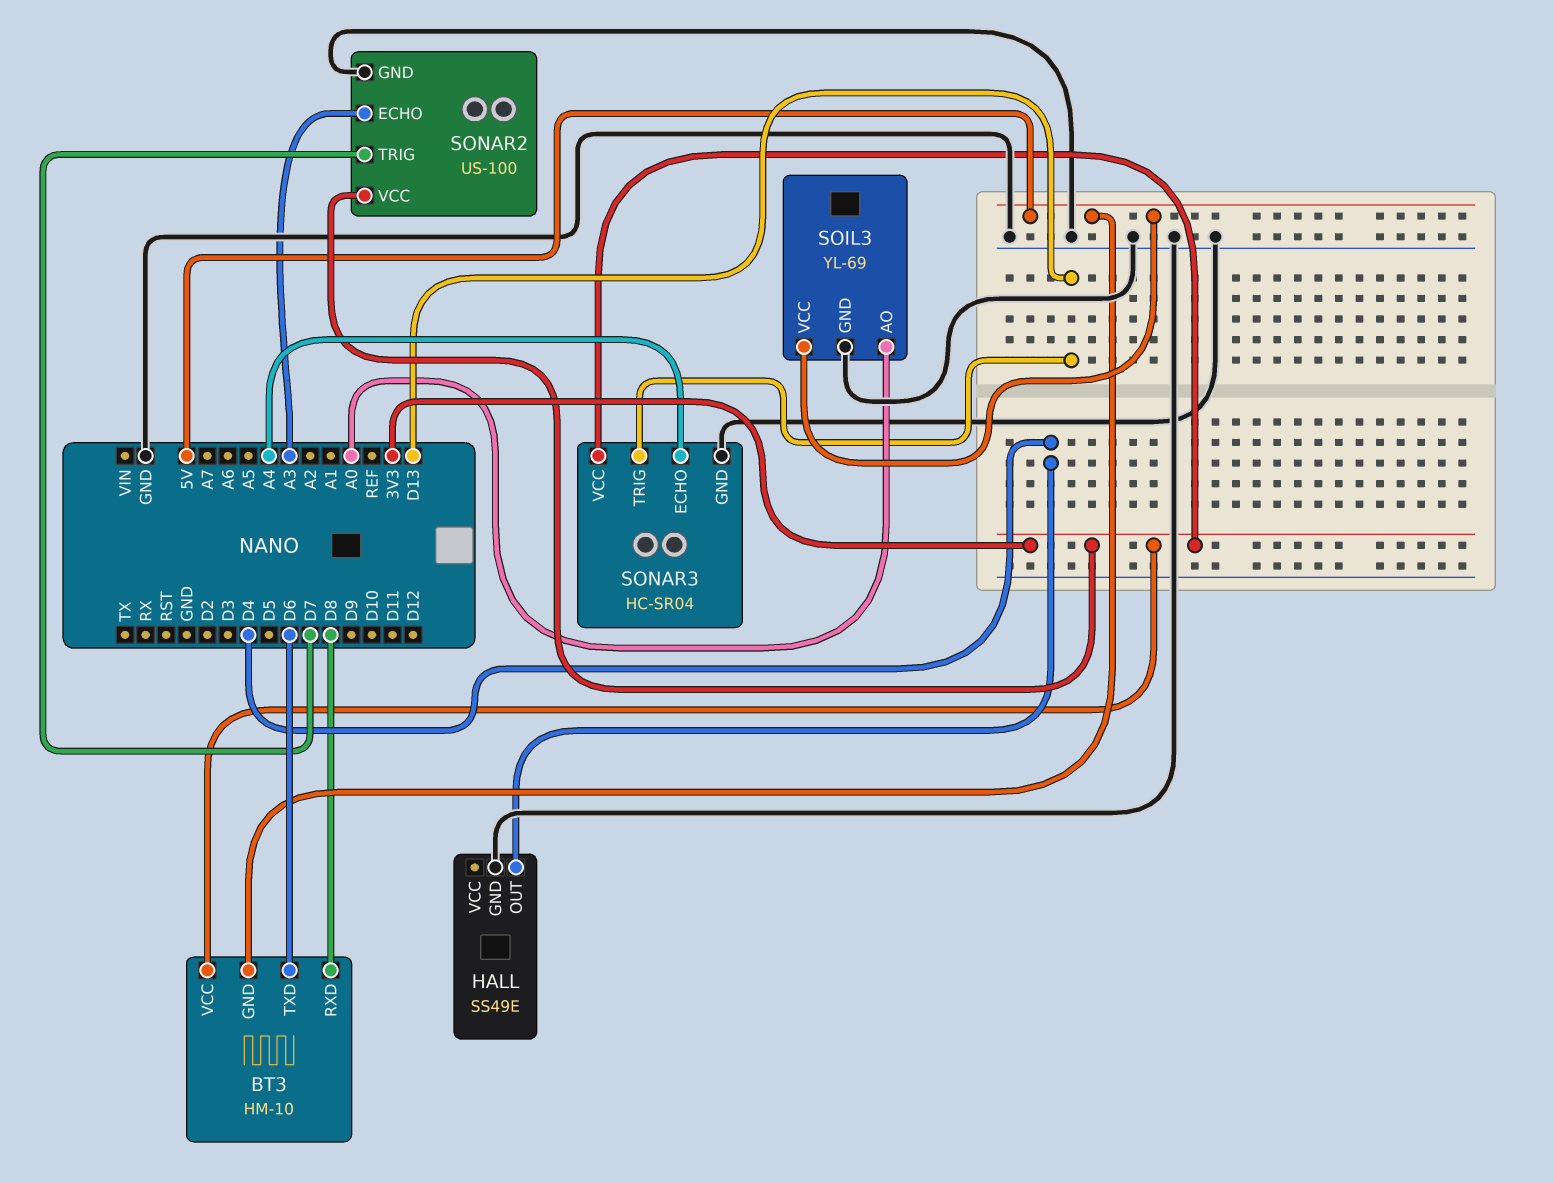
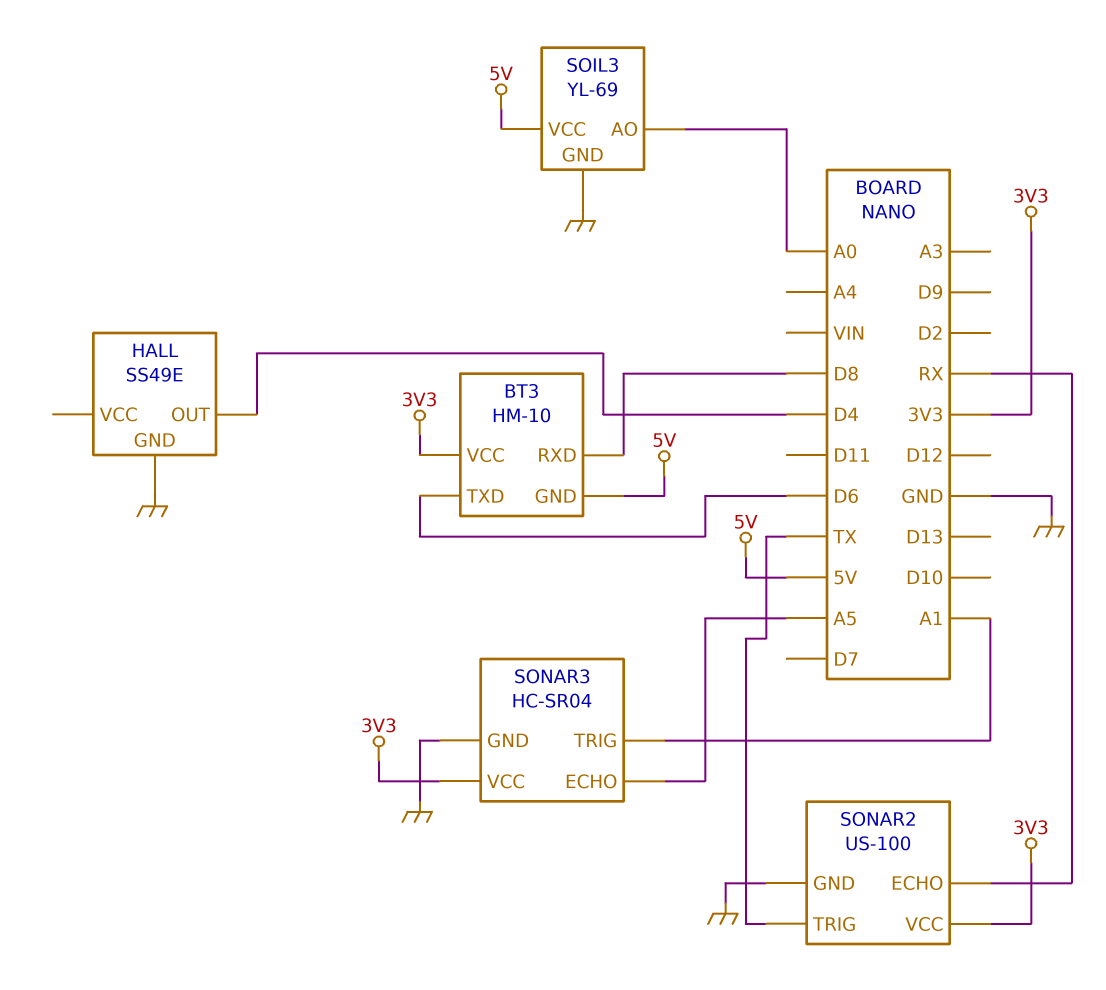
SONAR2 pin ECHO: A3 -> RX
SONAR2 pin TRIG: D7 -> TX
SONAR3 pin ECHO: A4 -> A5
SONAR3 pin TRIG: D13 -> A1

